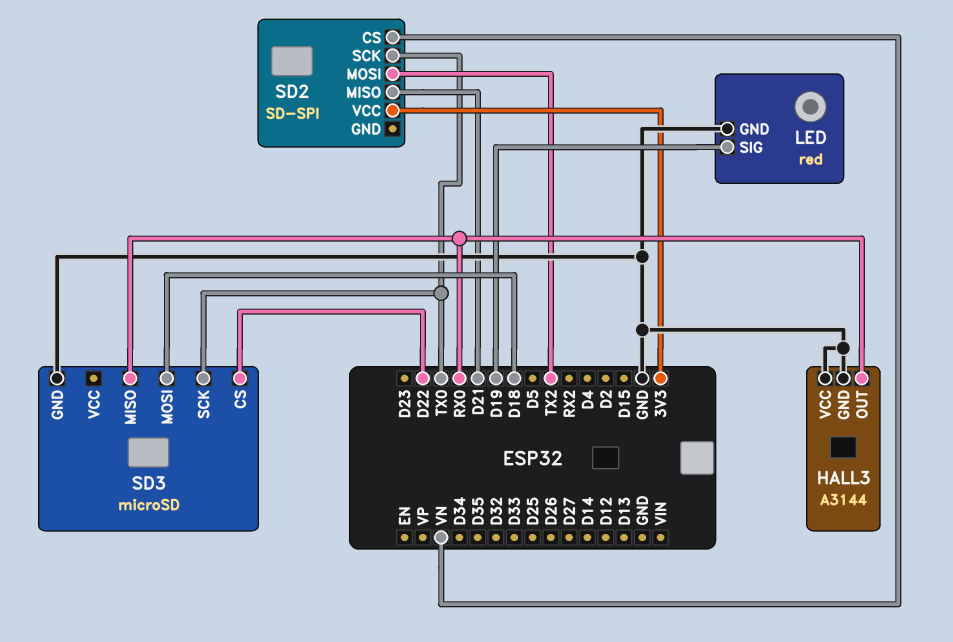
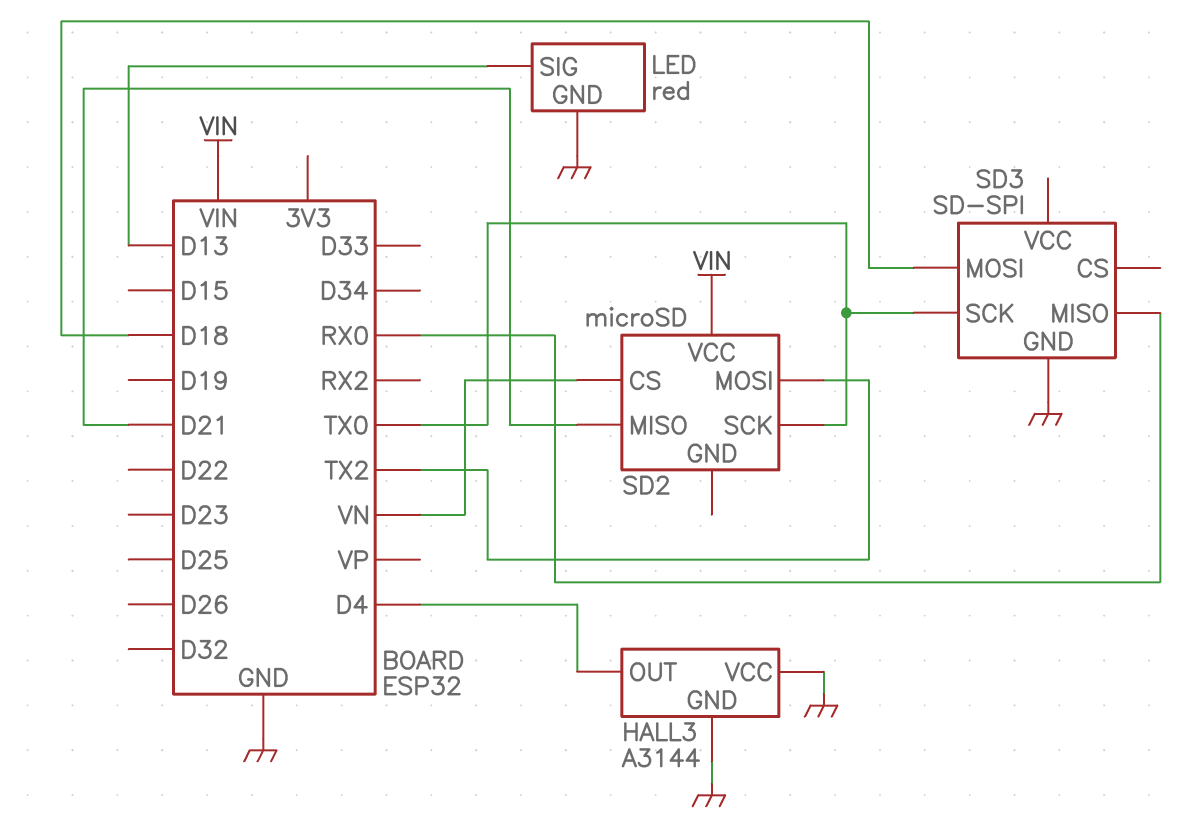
HALL3 pin OUT: RX0 -> D4
LED pin SIG: D19 -> D13
SD2: SD-SPI -> microSD
SD2 pin VCC: 3V3 -> VIN
SD3: microSD -> SD-SPI
SD3 pin CS: D22 -> none

